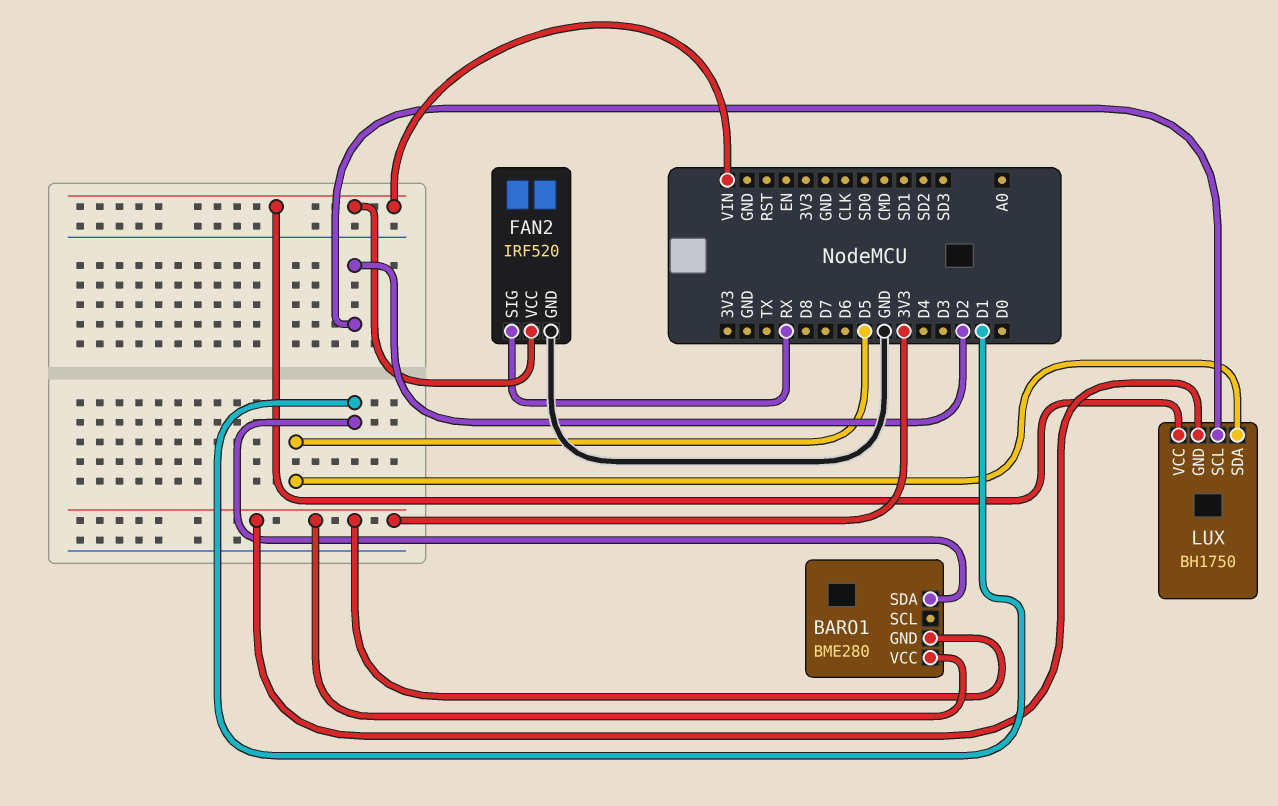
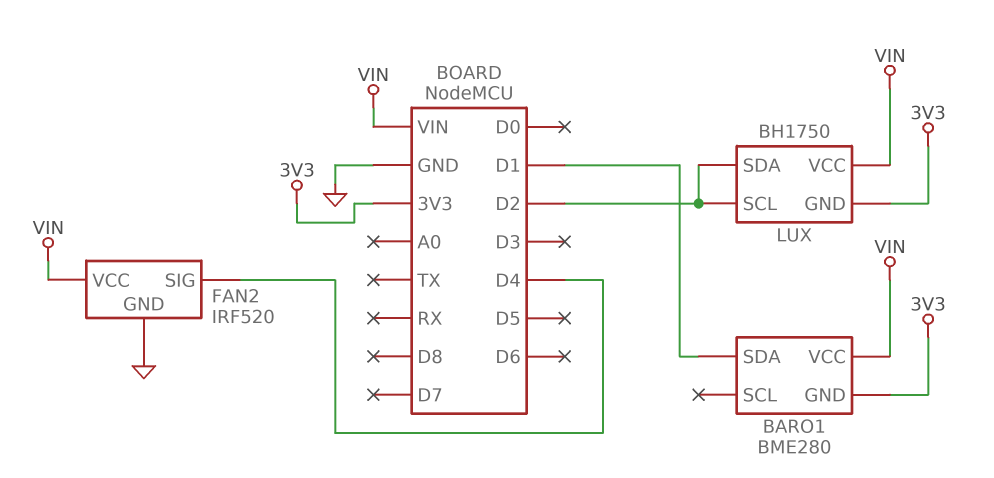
BARO1 pin VCC: 3V3 -> VIN
FAN2 pin SIG: RX -> D4
LUX pin SDA: D5 -> D2

